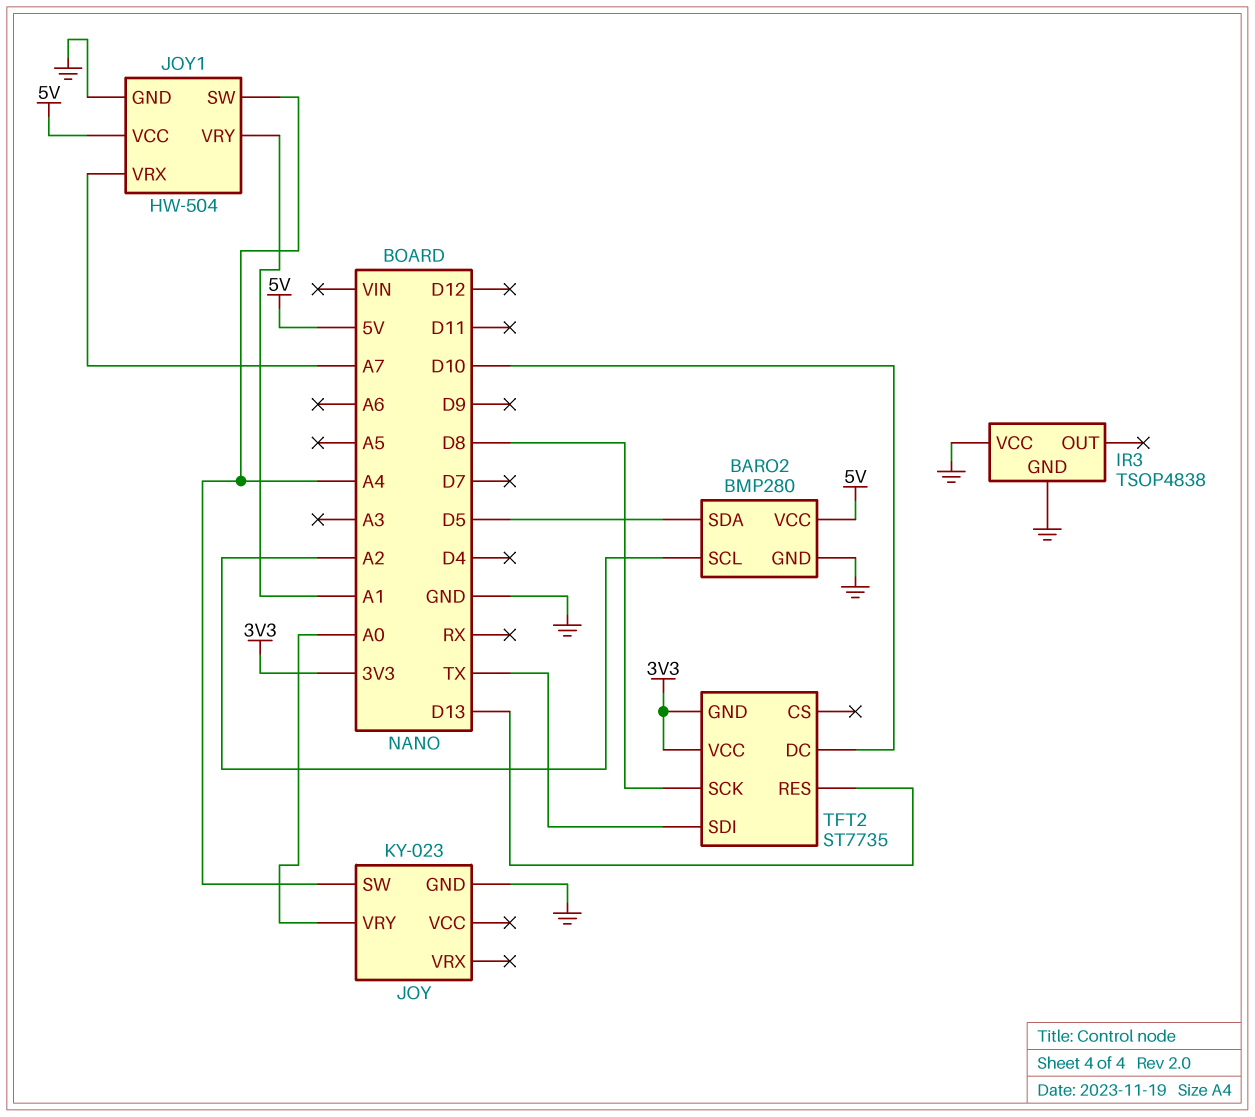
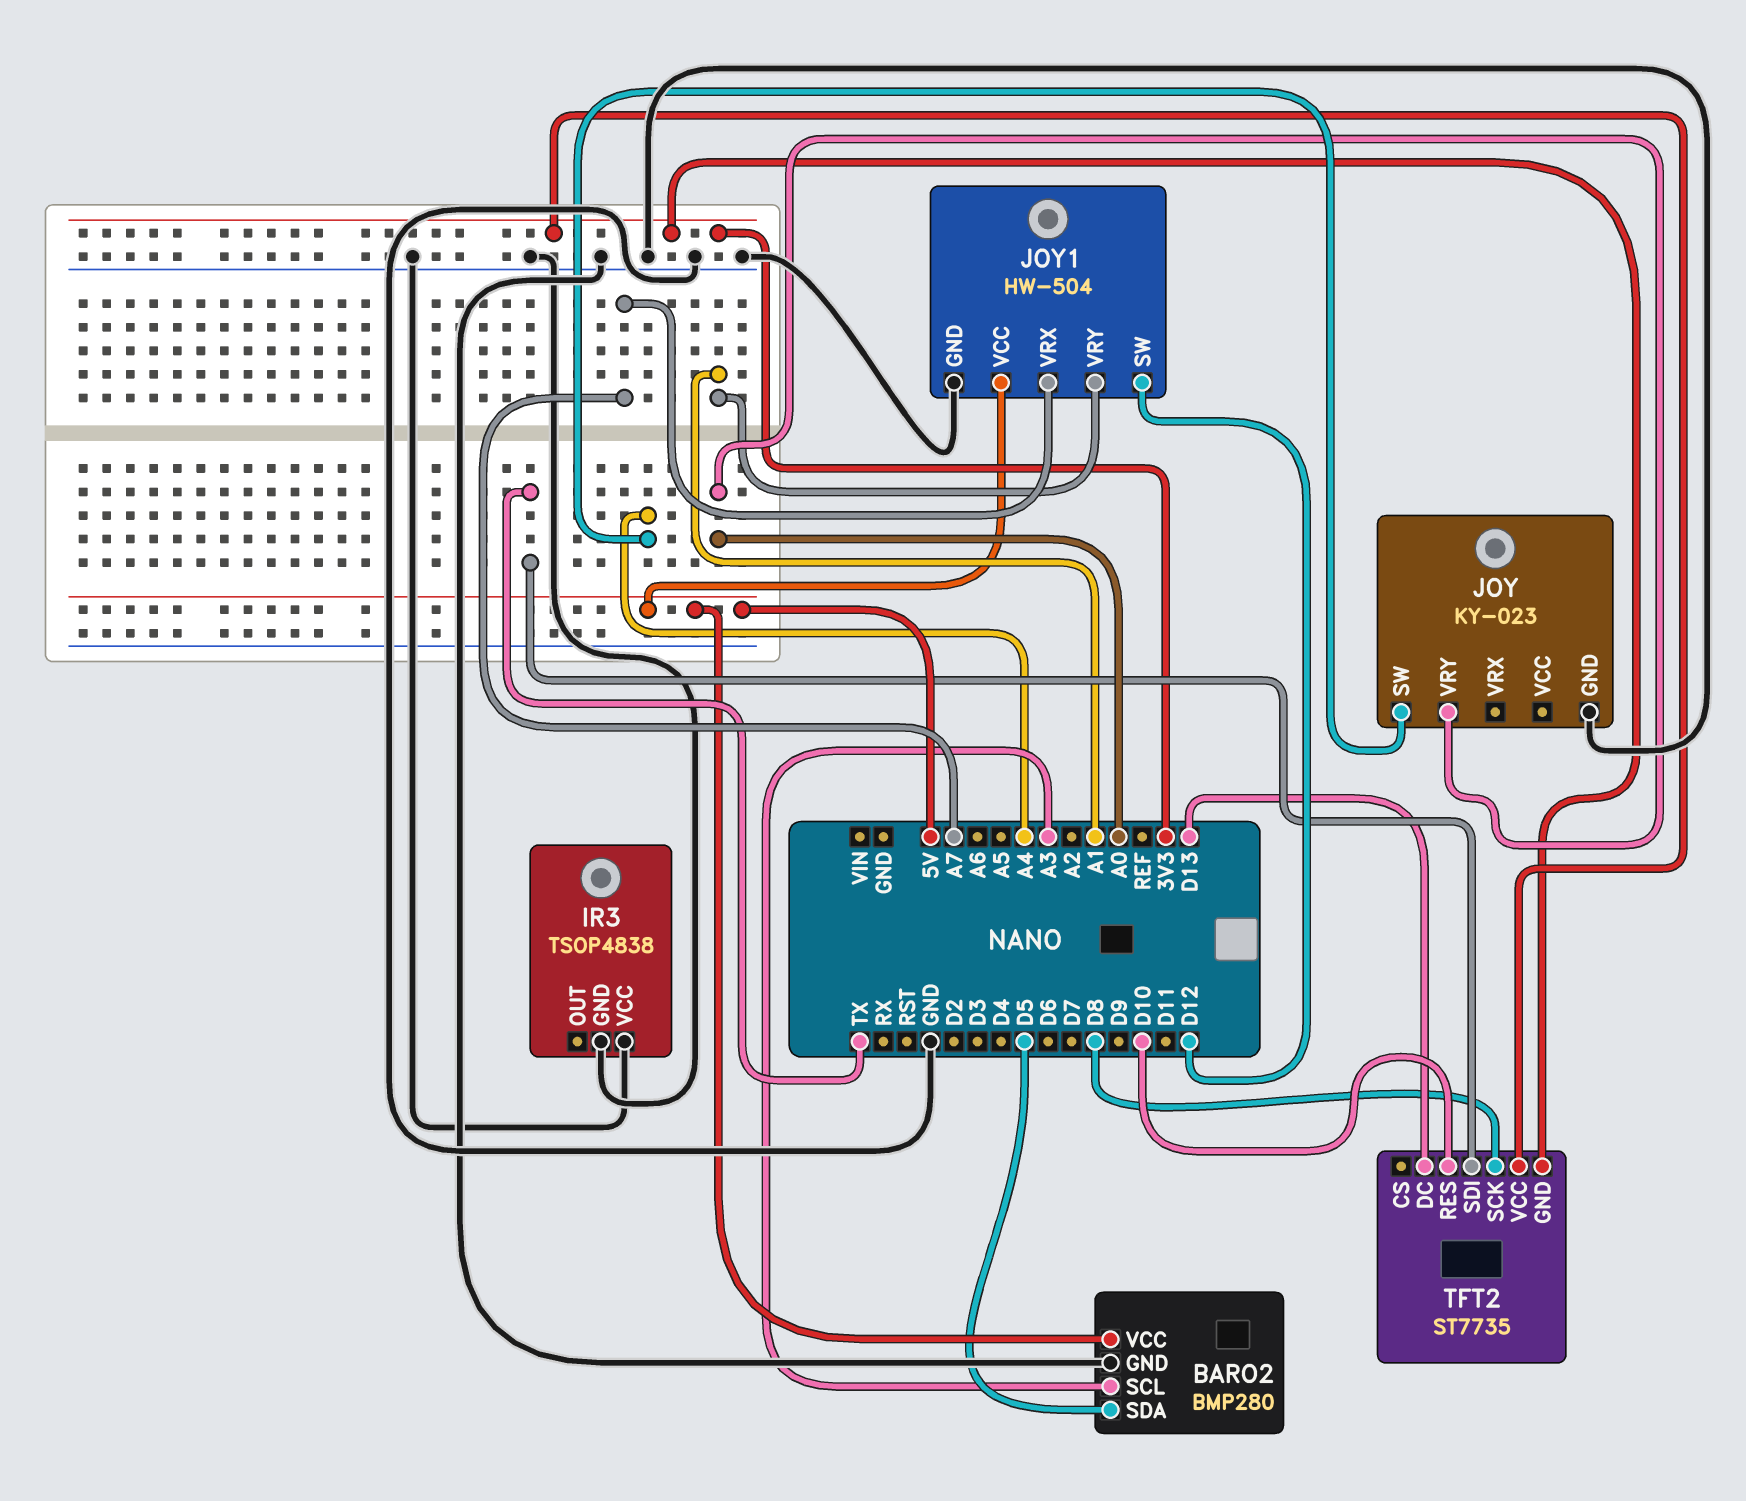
BARO2 pin SCL: A2 -> A3
JOY1 pin SW: A4 -> D12
TFT2 pin DC: D10 -> D13
TFT2 pin RES: D13 -> D10

